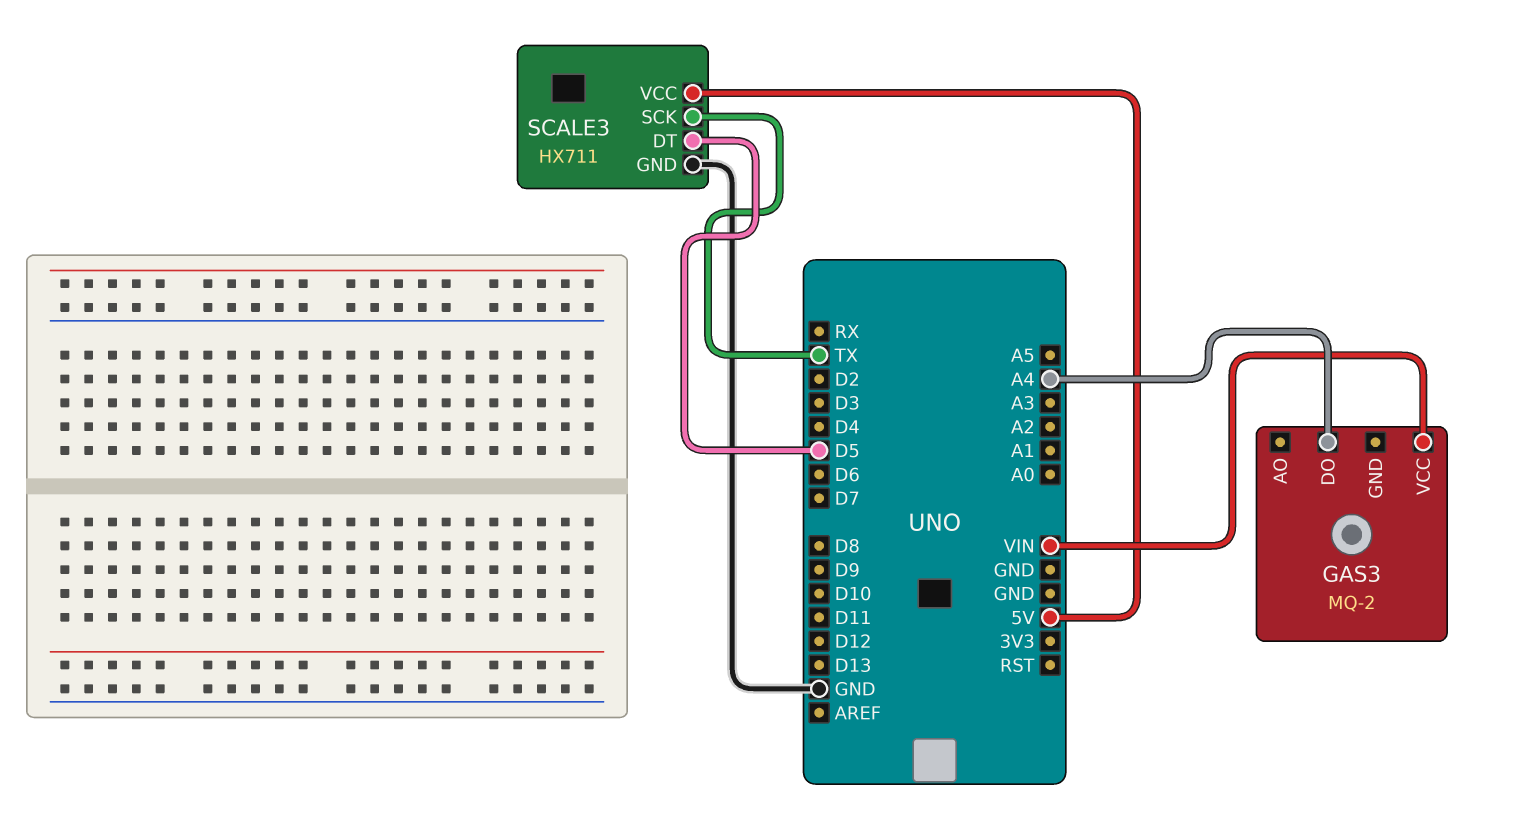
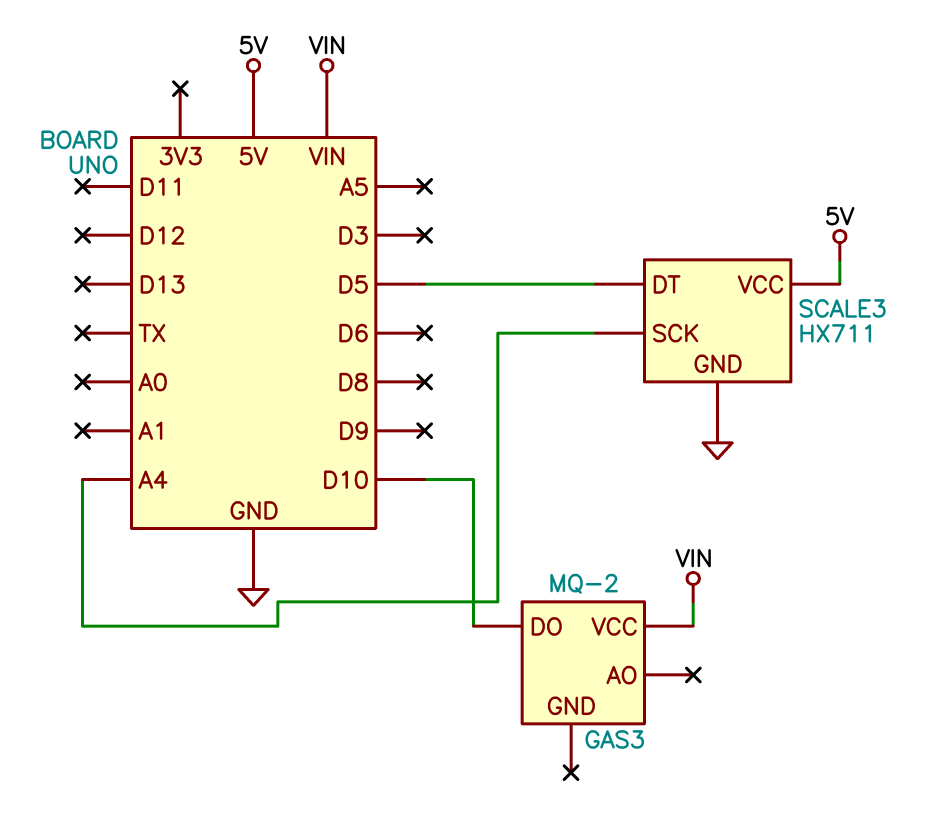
GAS3 pin DO: A4 -> D10
SCALE3 pin SCK: TX -> A4

